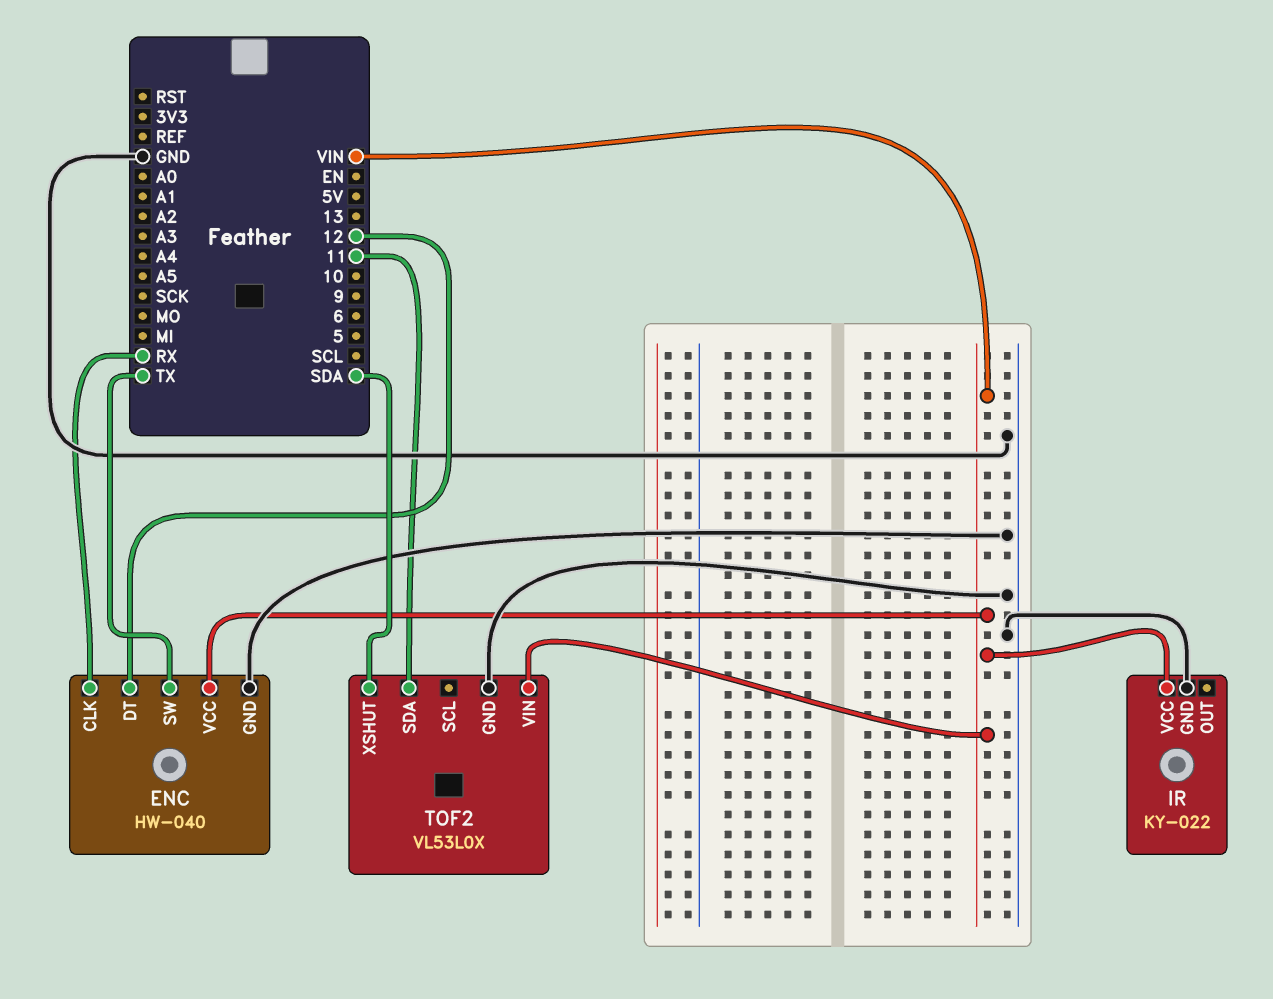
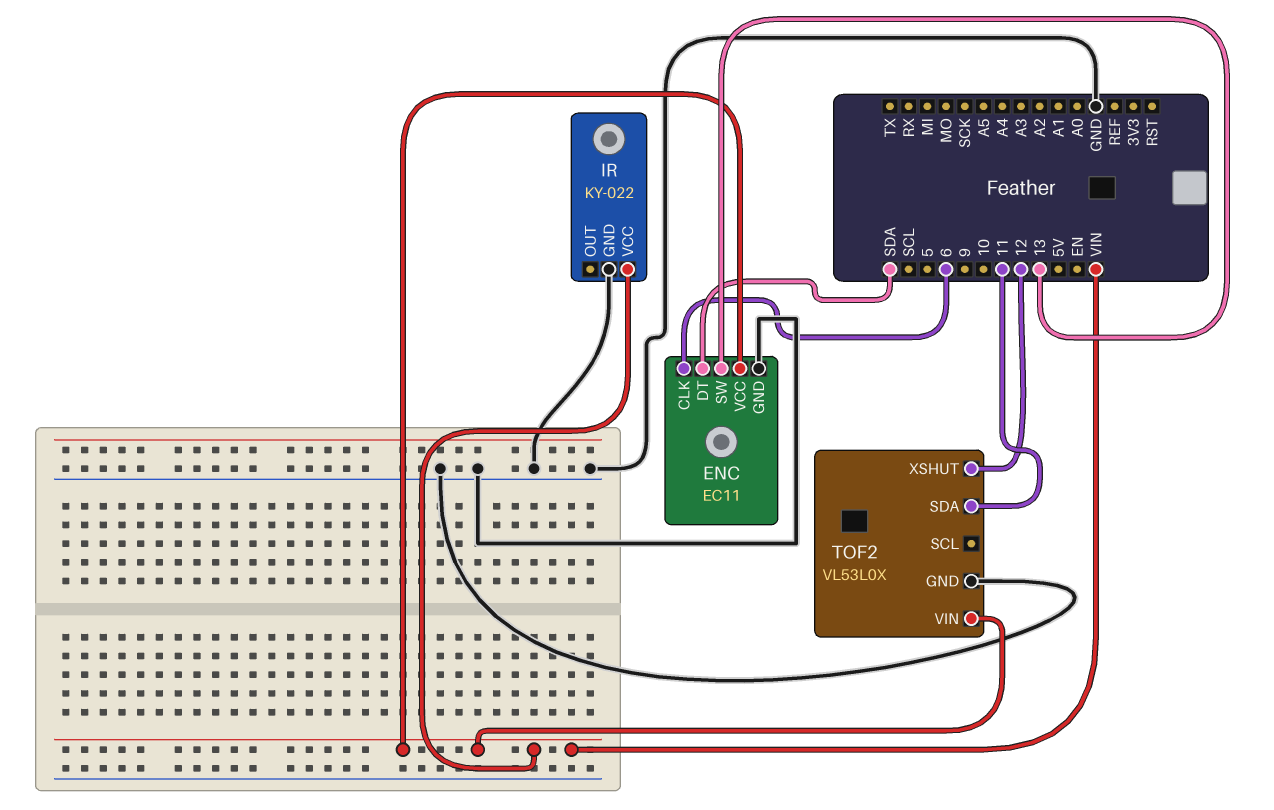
ENC: HW-040 -> EC11
ENC pin CLK: RX -> 6
ENC pin DT: 12 -> SDA
ENC pin SW: TX -> 13
TOF2 pin XSHUT: SDA -> 12

